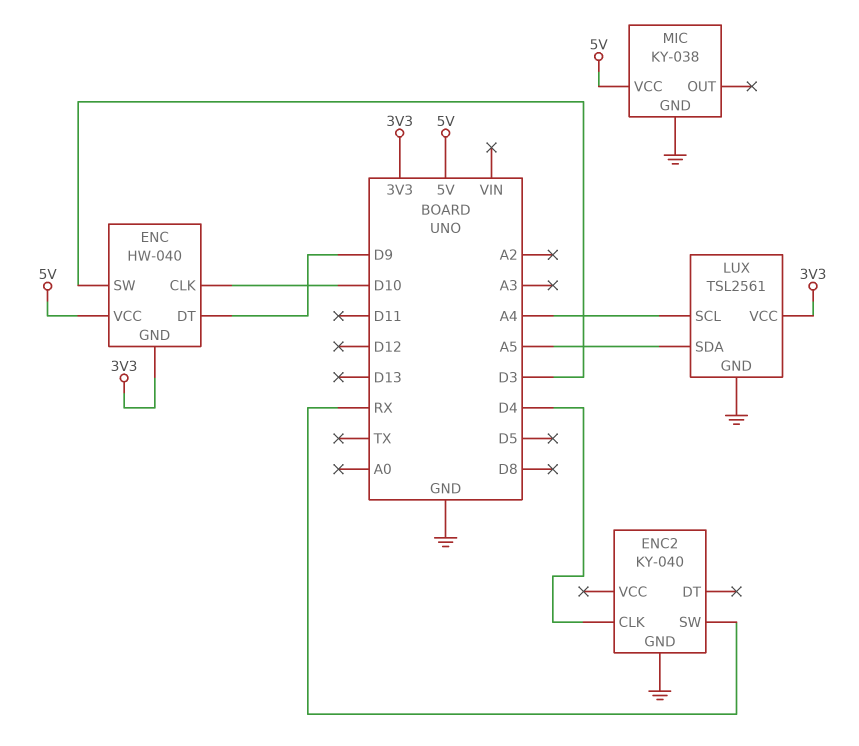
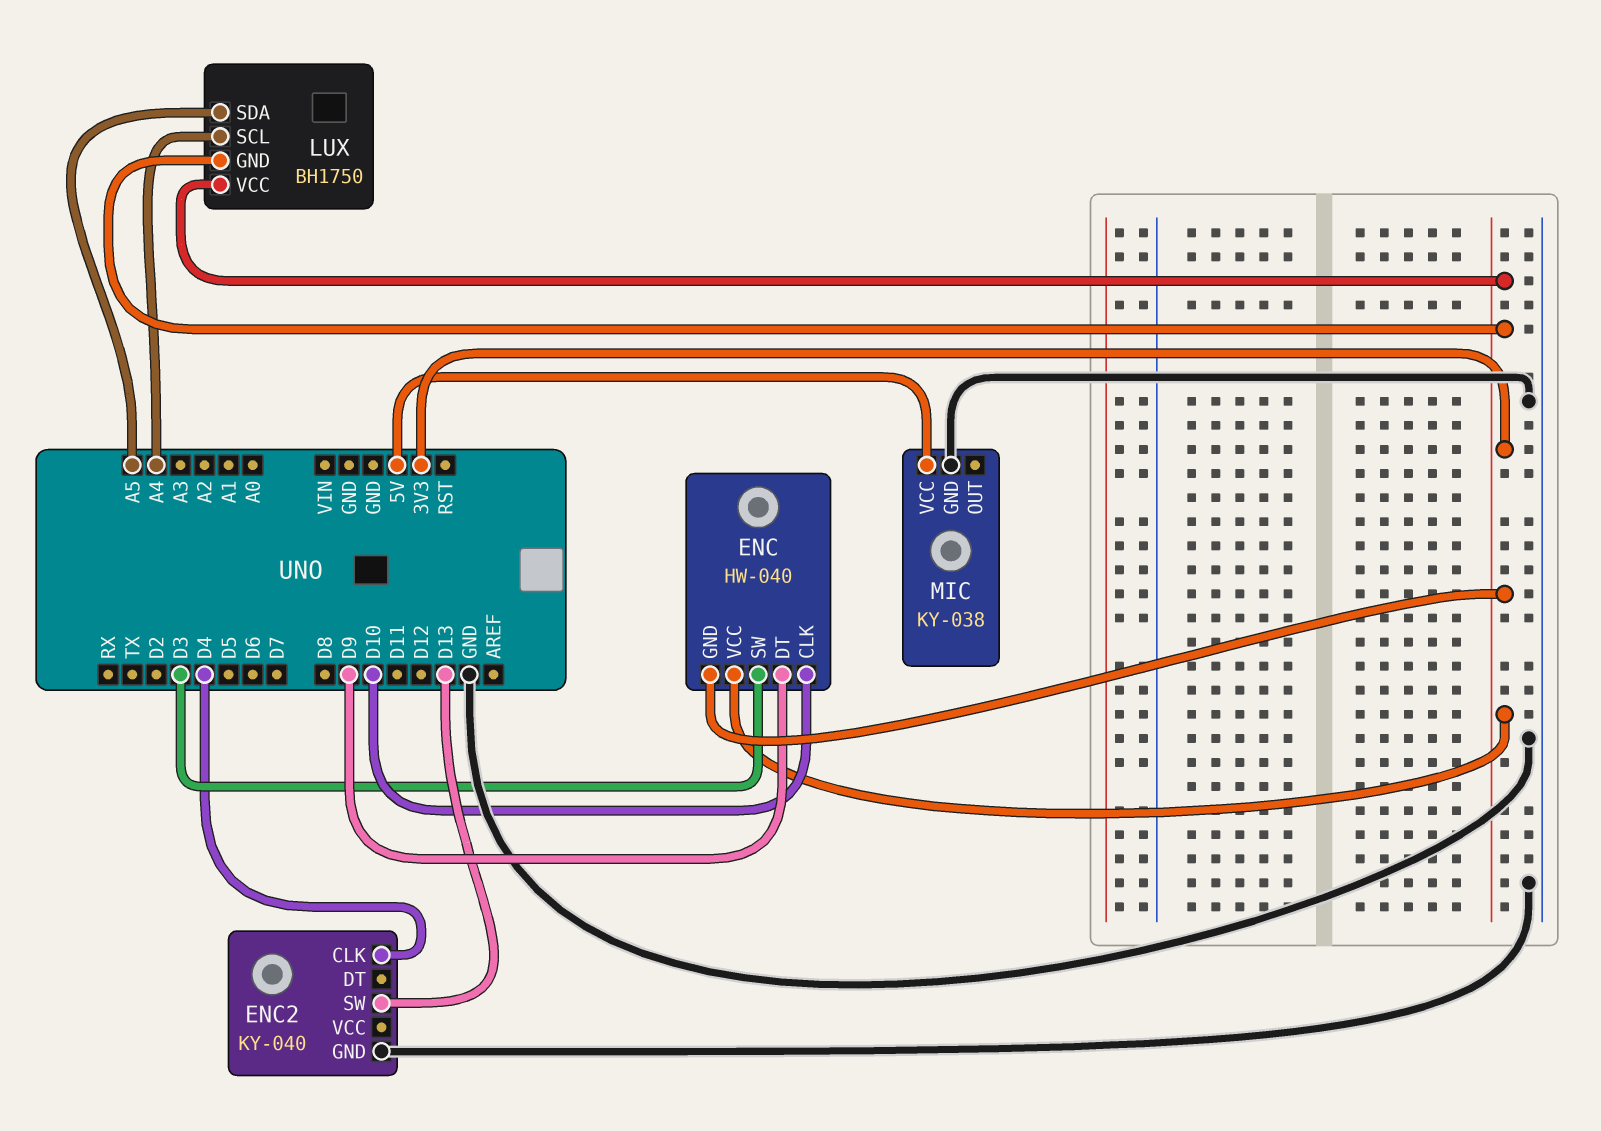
ENC pin VCC: 5V -> 3V3
ENC2 pin SW: RX -> D13
LUX: TSL2561 -> BH1750
LUX pin GND: GND -> 3V3

